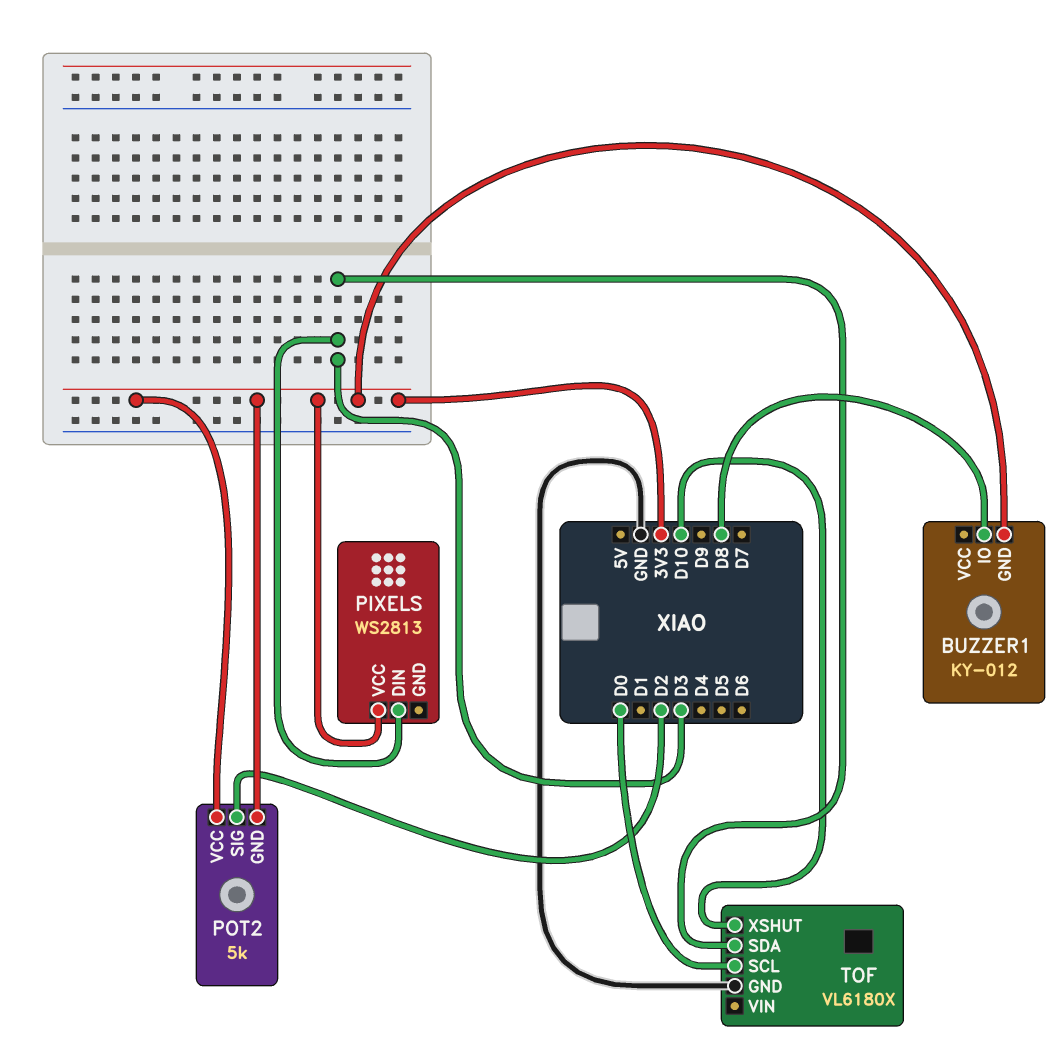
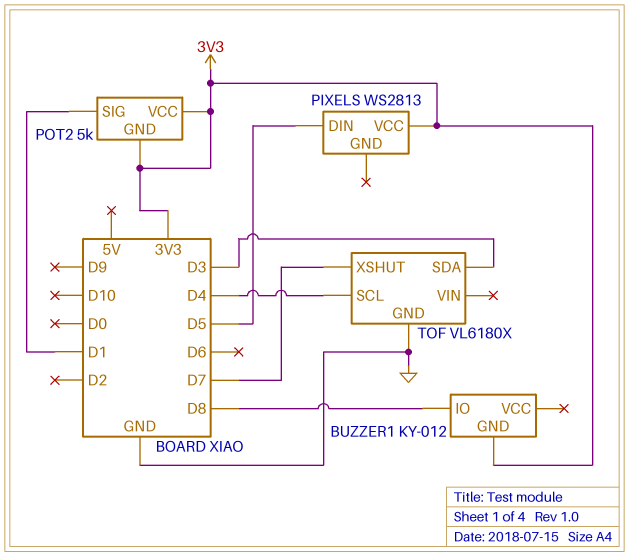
PIXELS pin DIN: D3 -> D5
POT2 pin SIG: D2 -> D1
TOF pin SCL: D0 -> D4
TOF pin XSHUT: D10 -> D7

